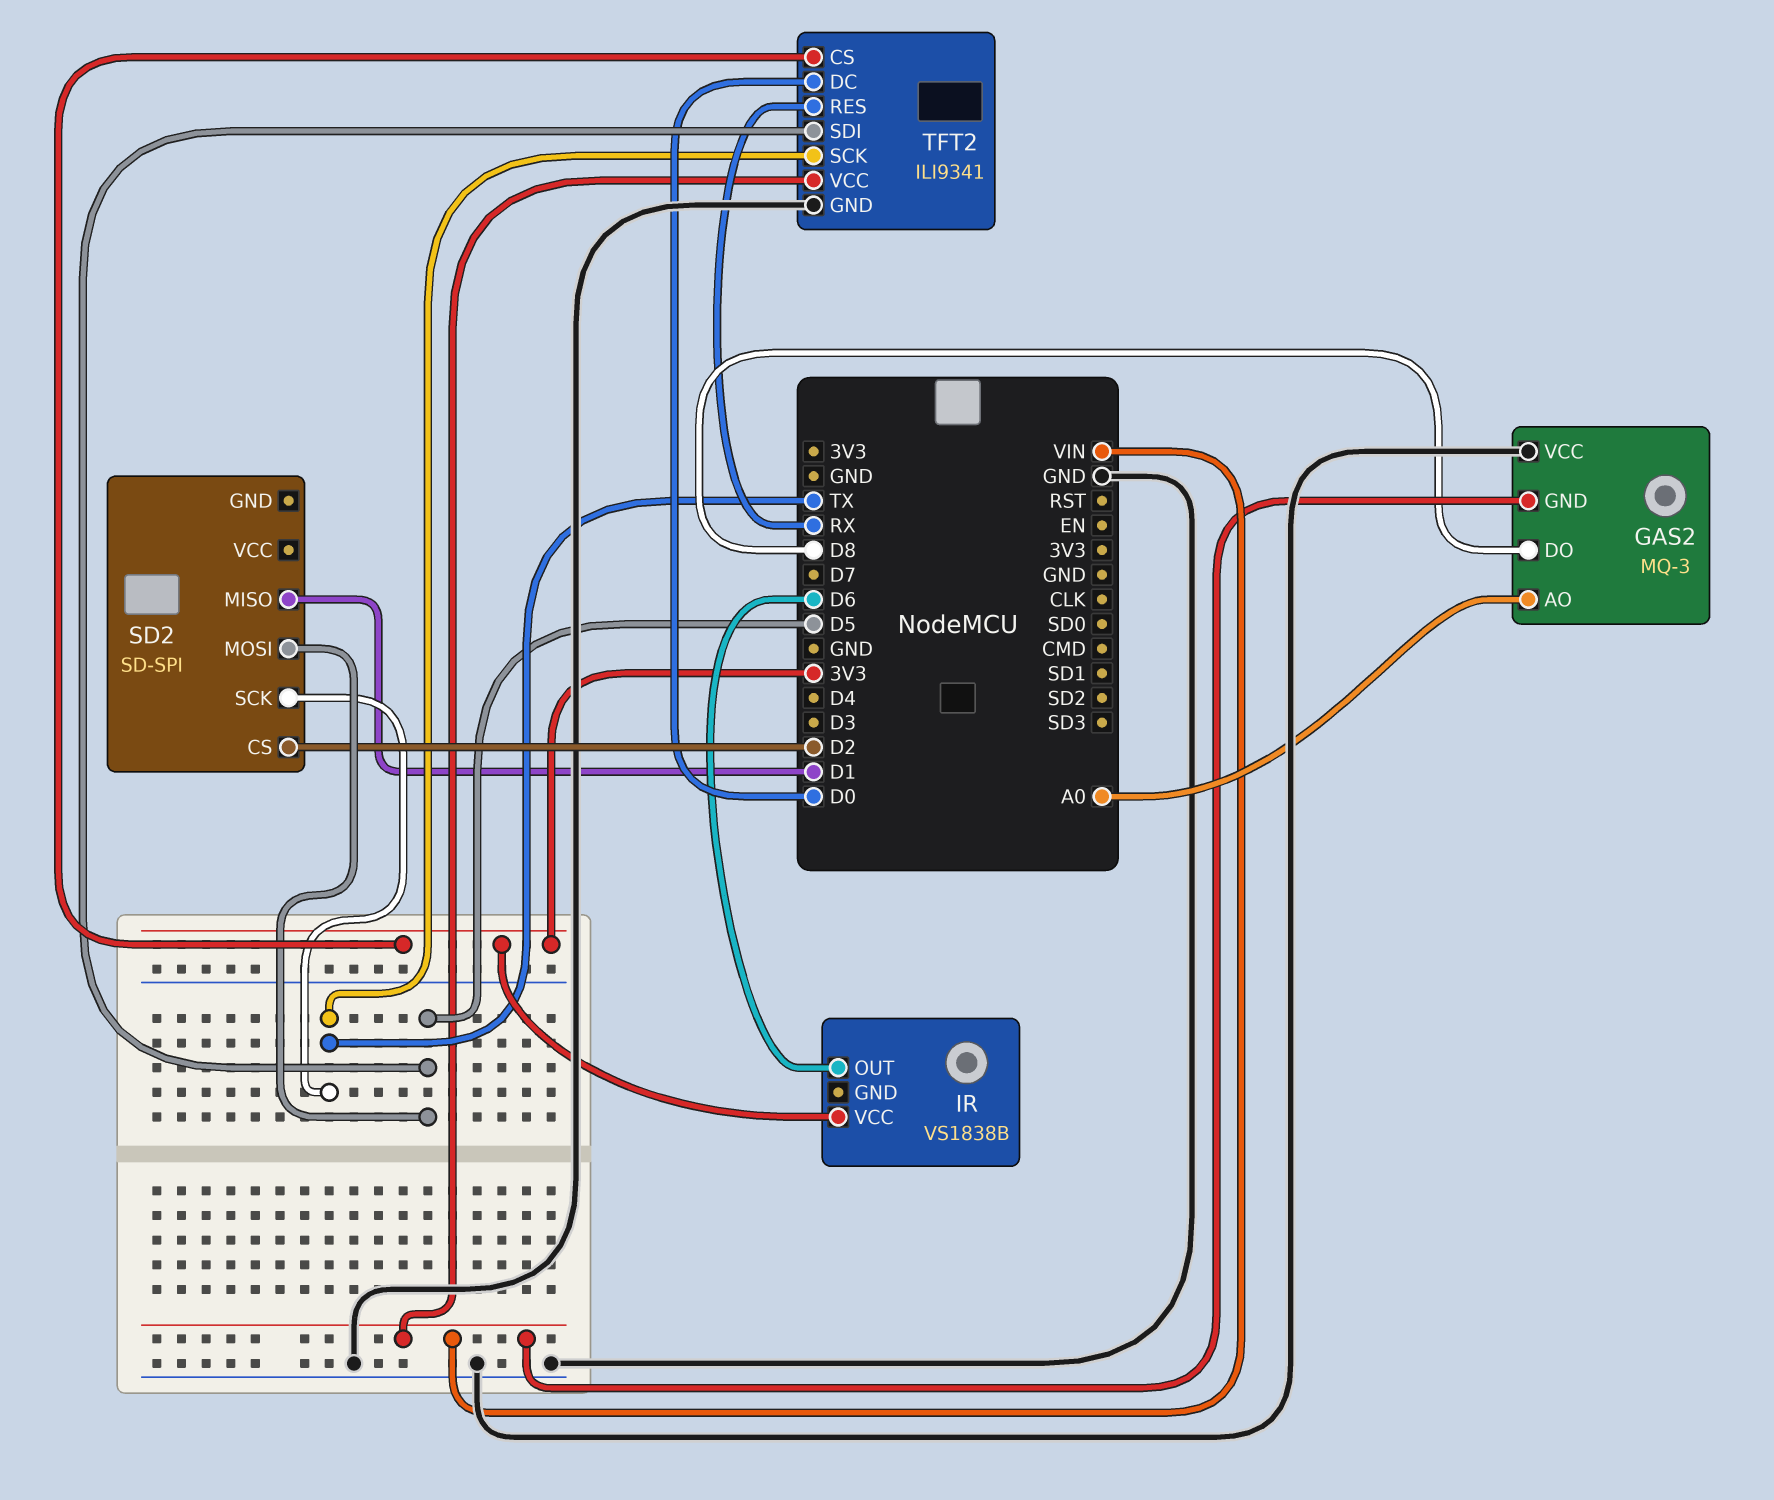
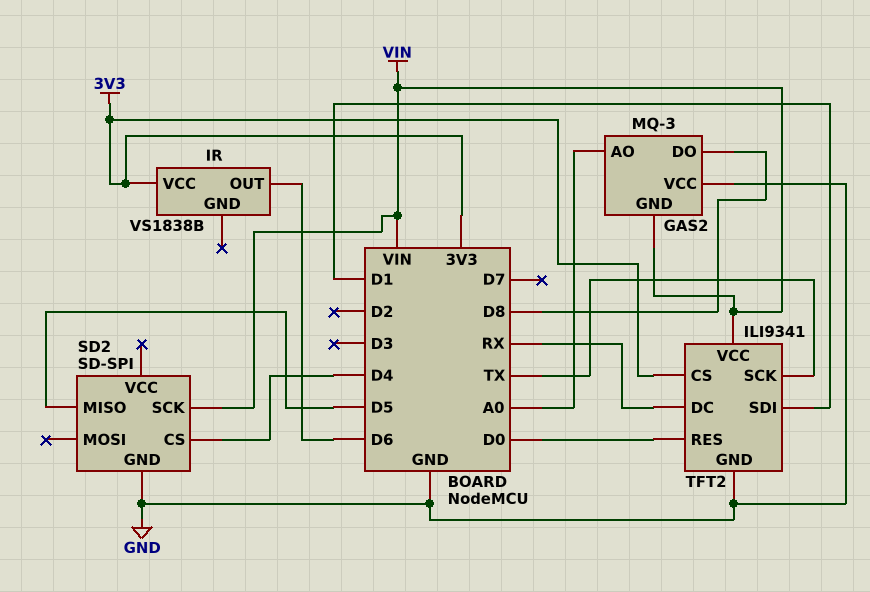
SD2 pin CS: D2 -> D4
SD2 pin GND: none -> GND
SD2 pin MISO: D1 -> D5
SD2 pin MOSI: D5 -> none
SD2 pin SCK: TX -> VIN
TFT2 pin DC: D0 -> RX
TFT2 pin RES: RX -> D0
TFT2 pin SDI: D5 -> D1

